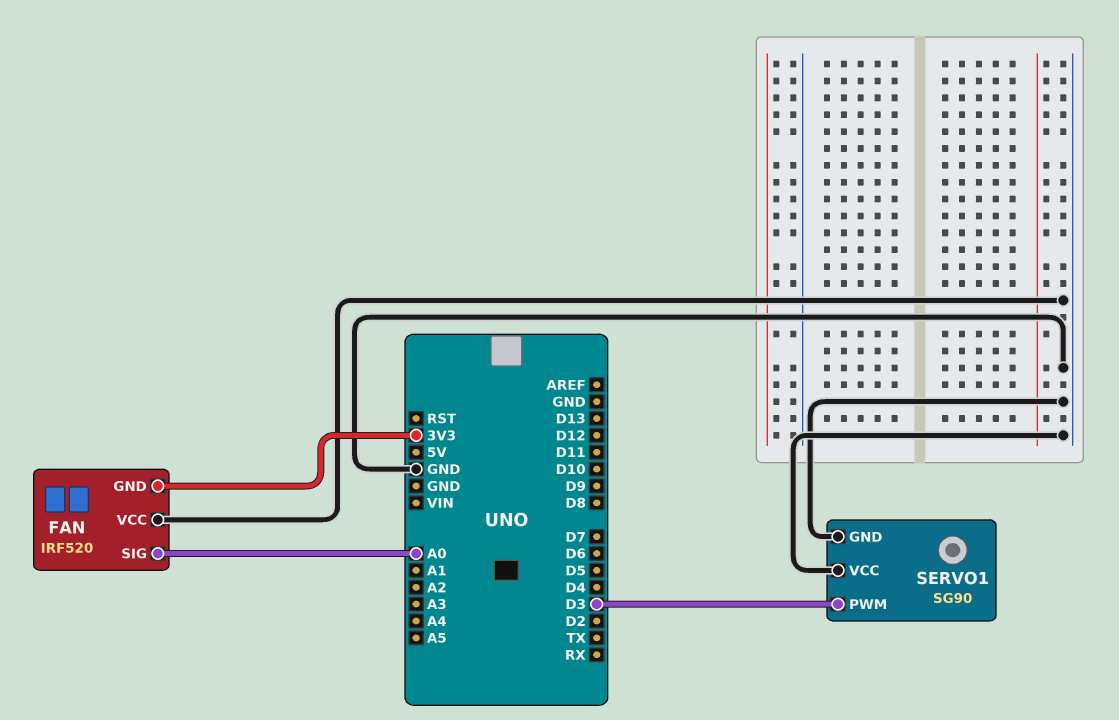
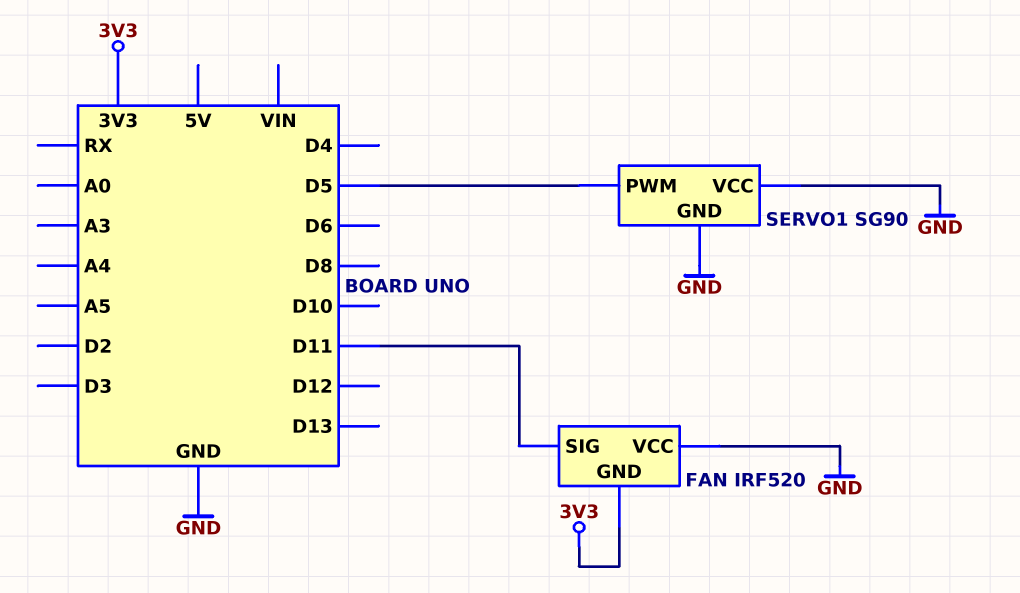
FAN pin SIG: A0 -> D11
SERVO1 pin PWM: D3 -> D5

